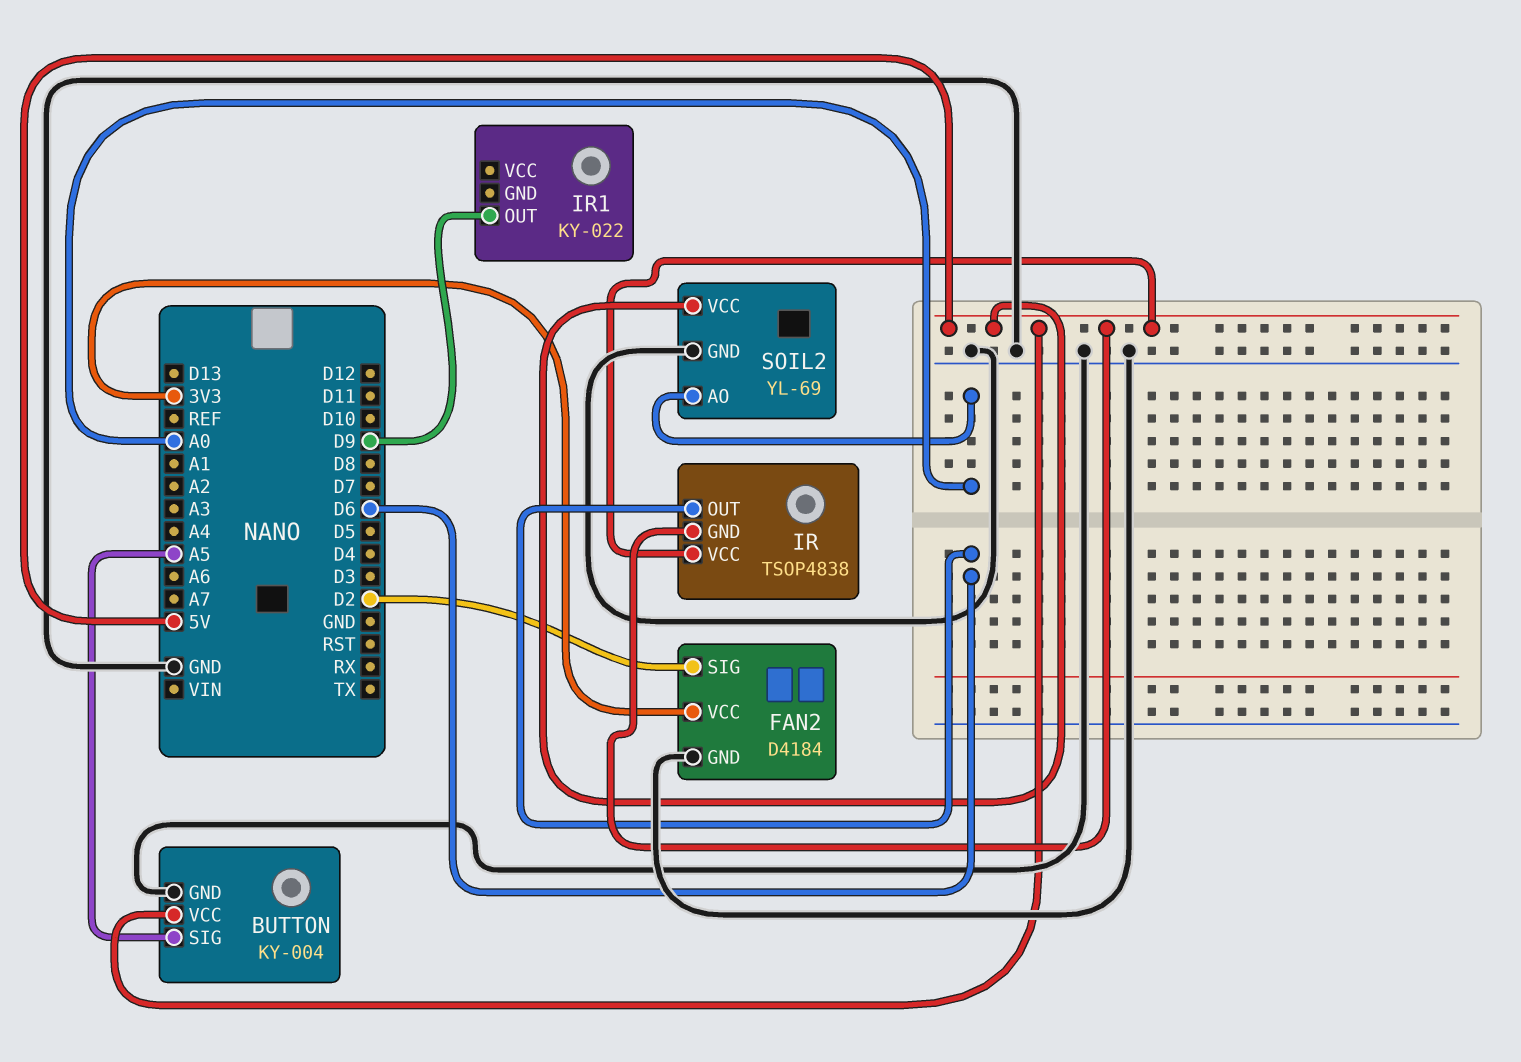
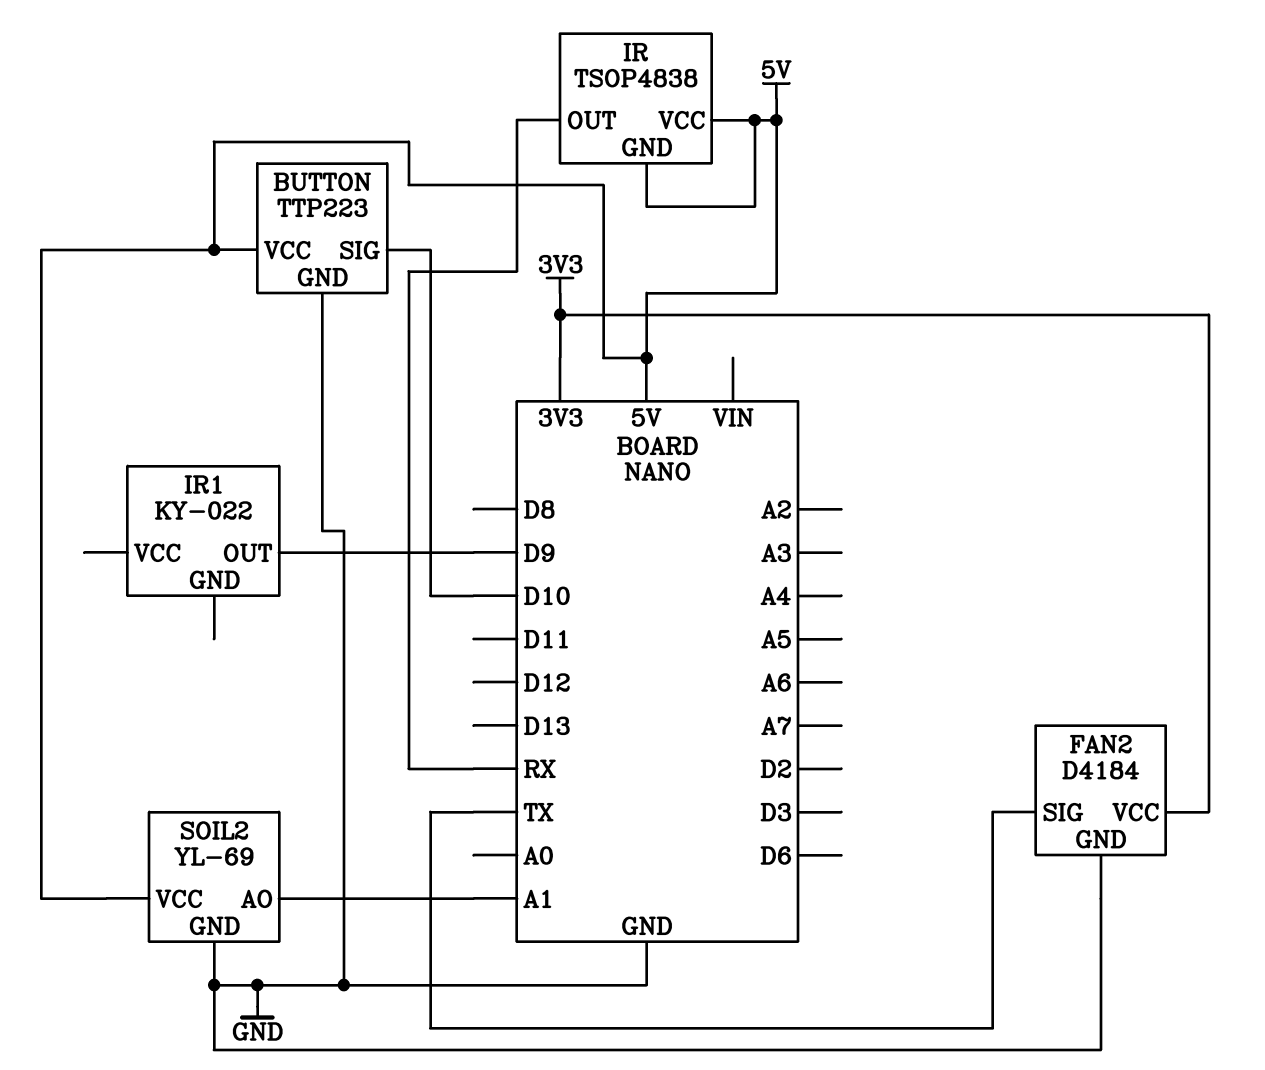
BUTTON: KY-004 -> TTP223
BUTTON pin SIG: A5 -> D10
FAN2 pin SIG: D2 -> TX
IR pin OUT: D6 -> RX
SOIL2 pin AO: A0 -> A1

